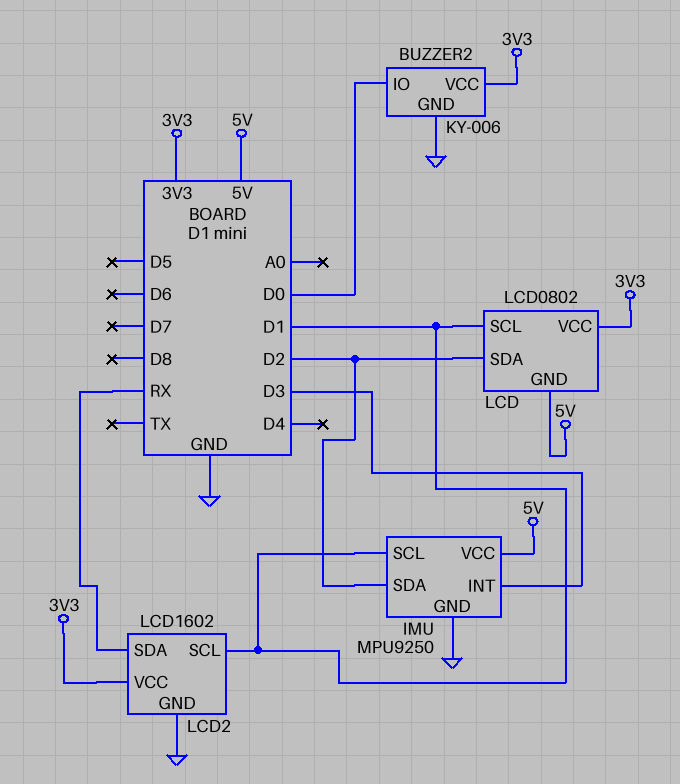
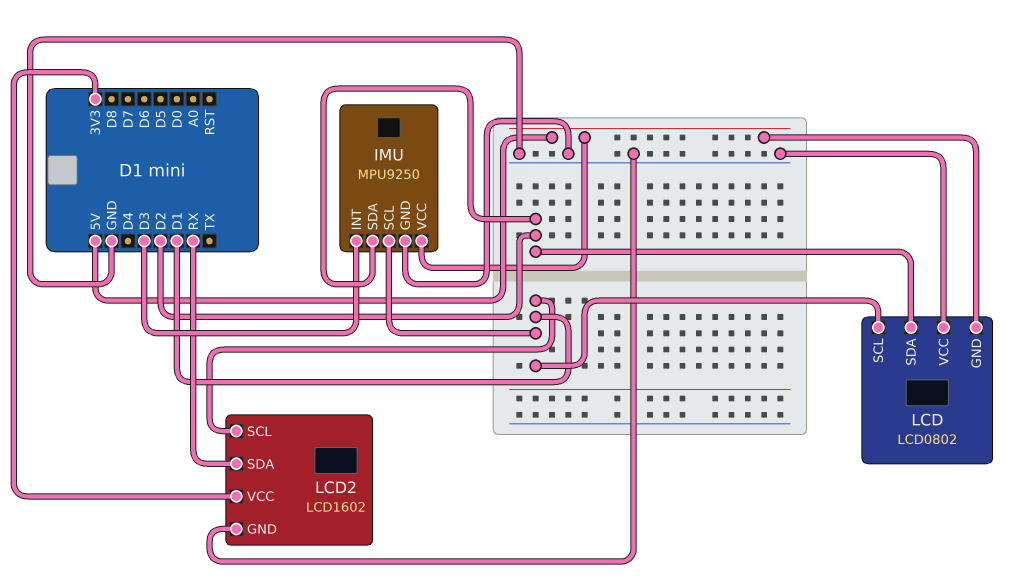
BUZZER2: KY-006 -> none
BUZZER2 pin GND: GND -> none
BUZZER2 pin IO: D0 -> none
BUZZER2 pin VCC: 3V3 -> none
LCD pin VCC: 3V3 -> GND

